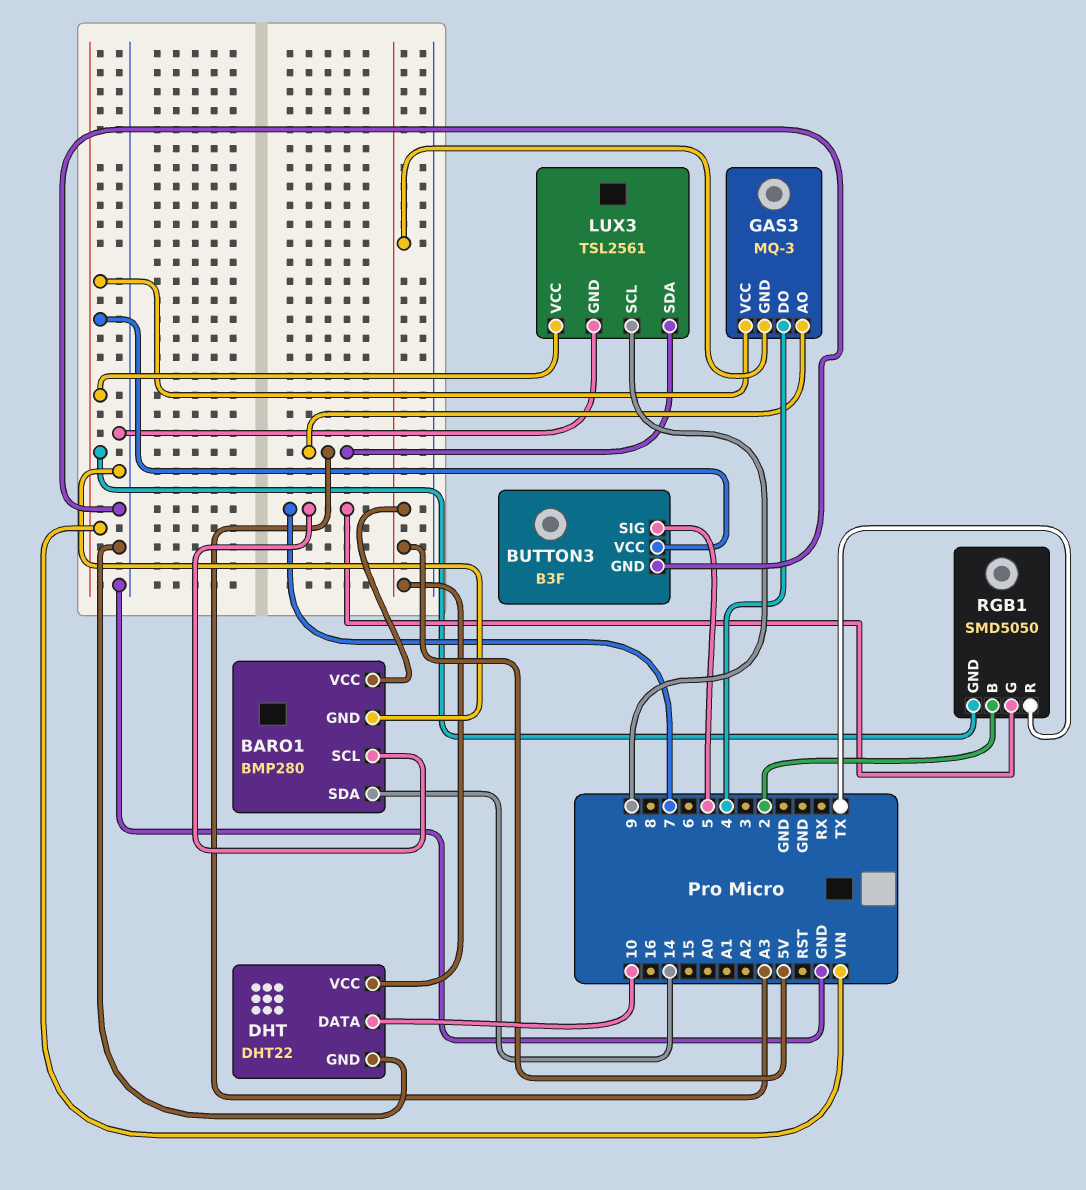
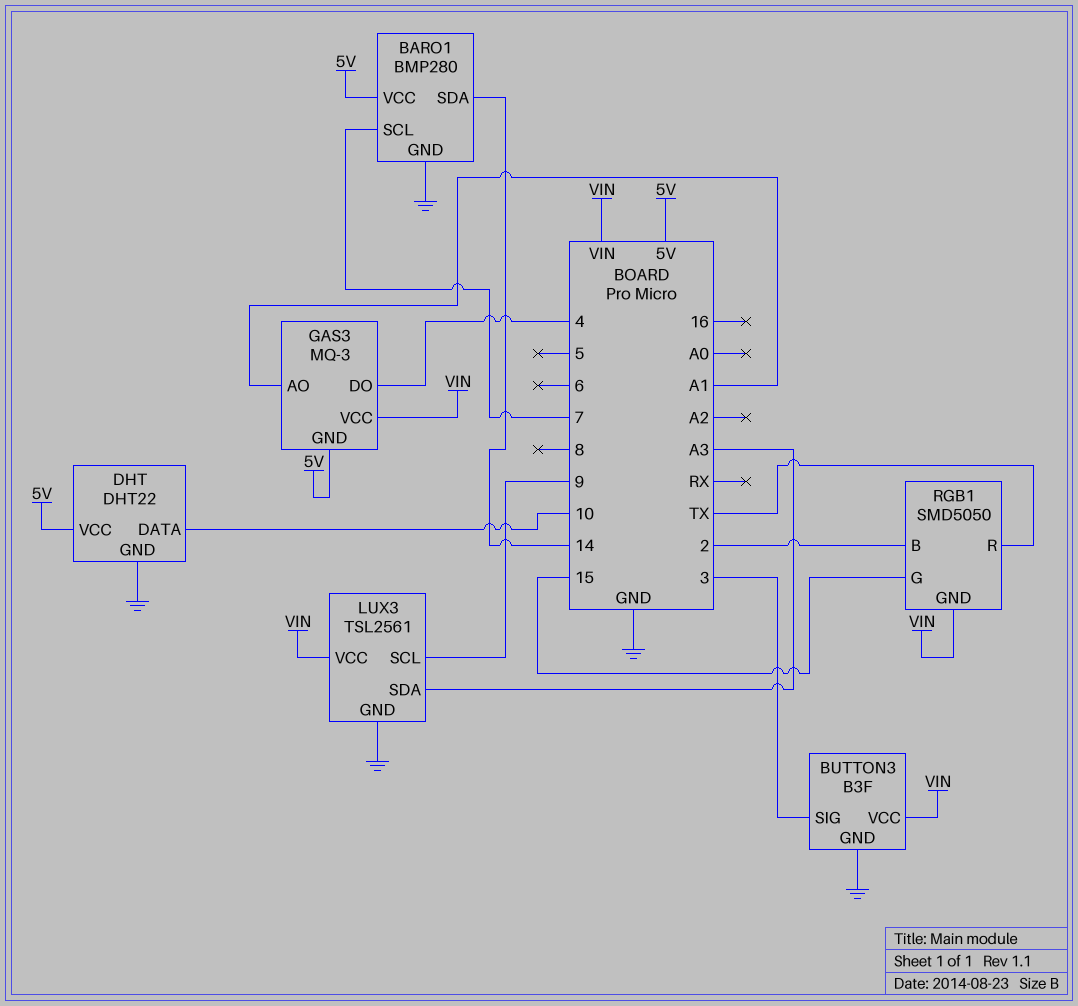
BUTTON3 pin SIG: 5 -> 3
GAS3 pin AO: A3 -> A1
RGB1 pin G: 7 -> 15

